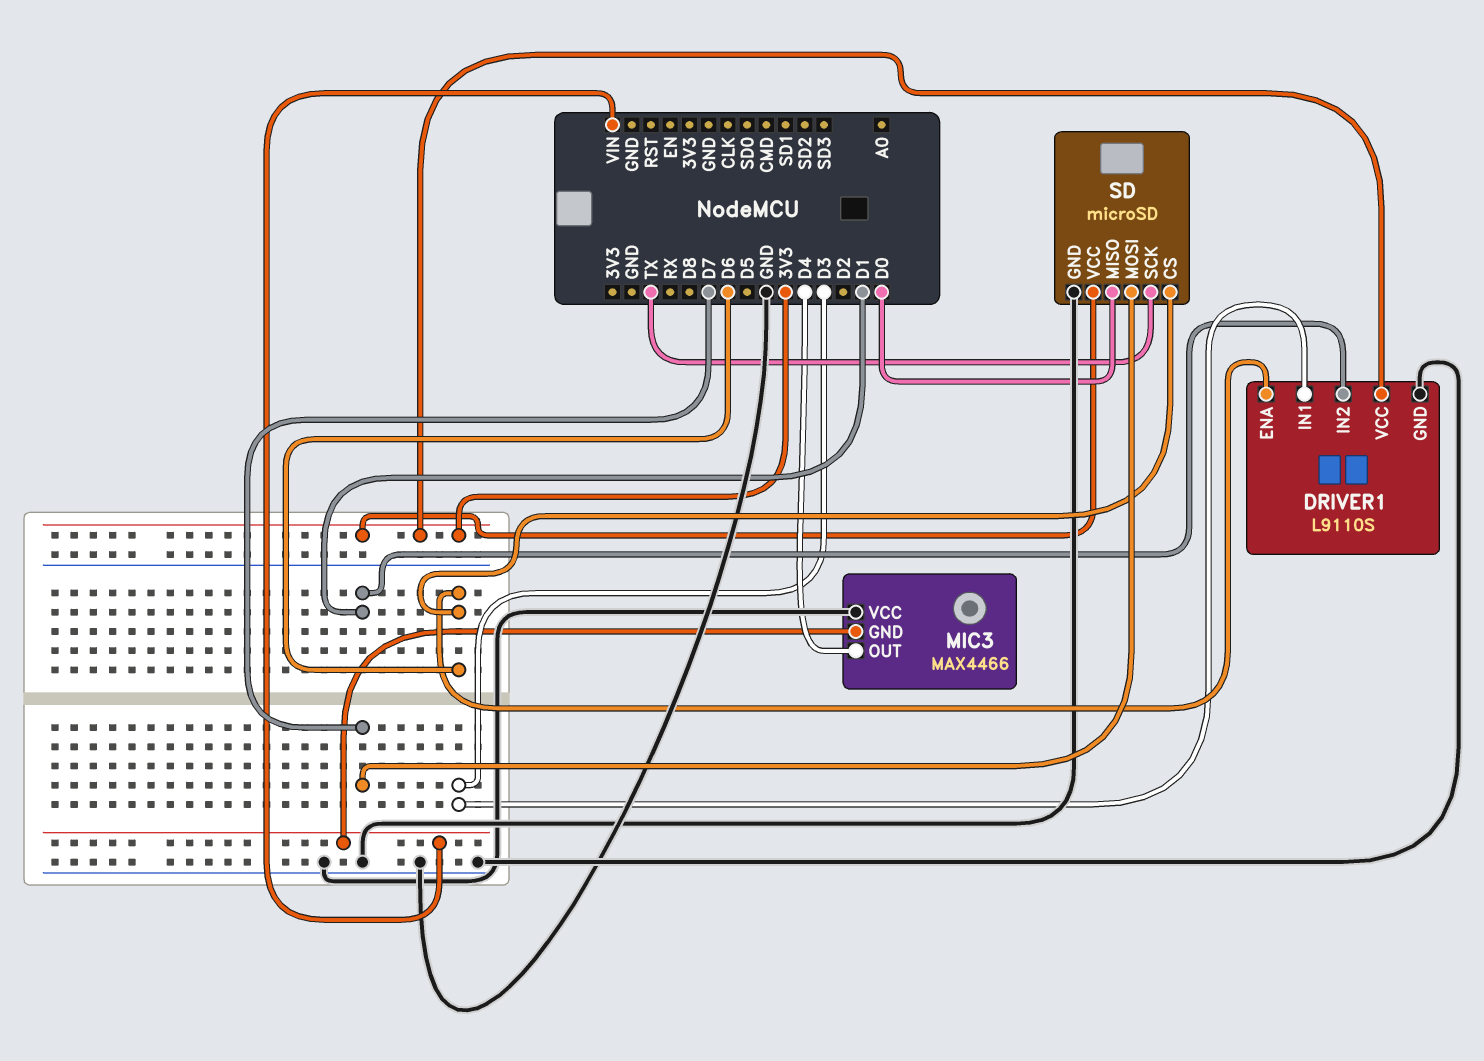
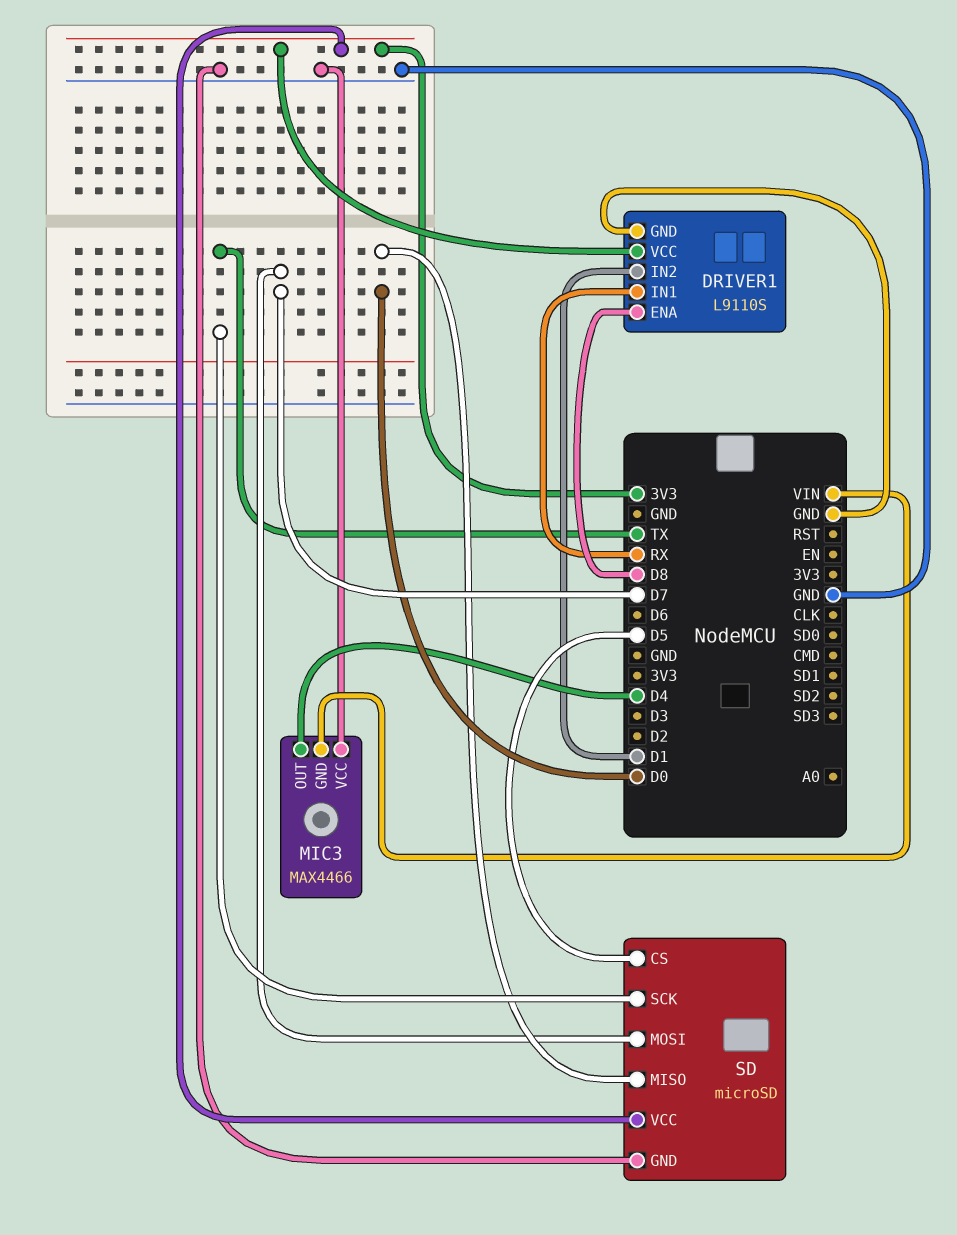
DRIVER1 pin ENA: D6 -> D8
DRIVER1 pin IN1: D3 -> RX
SD pin CS: D6 -> D5

